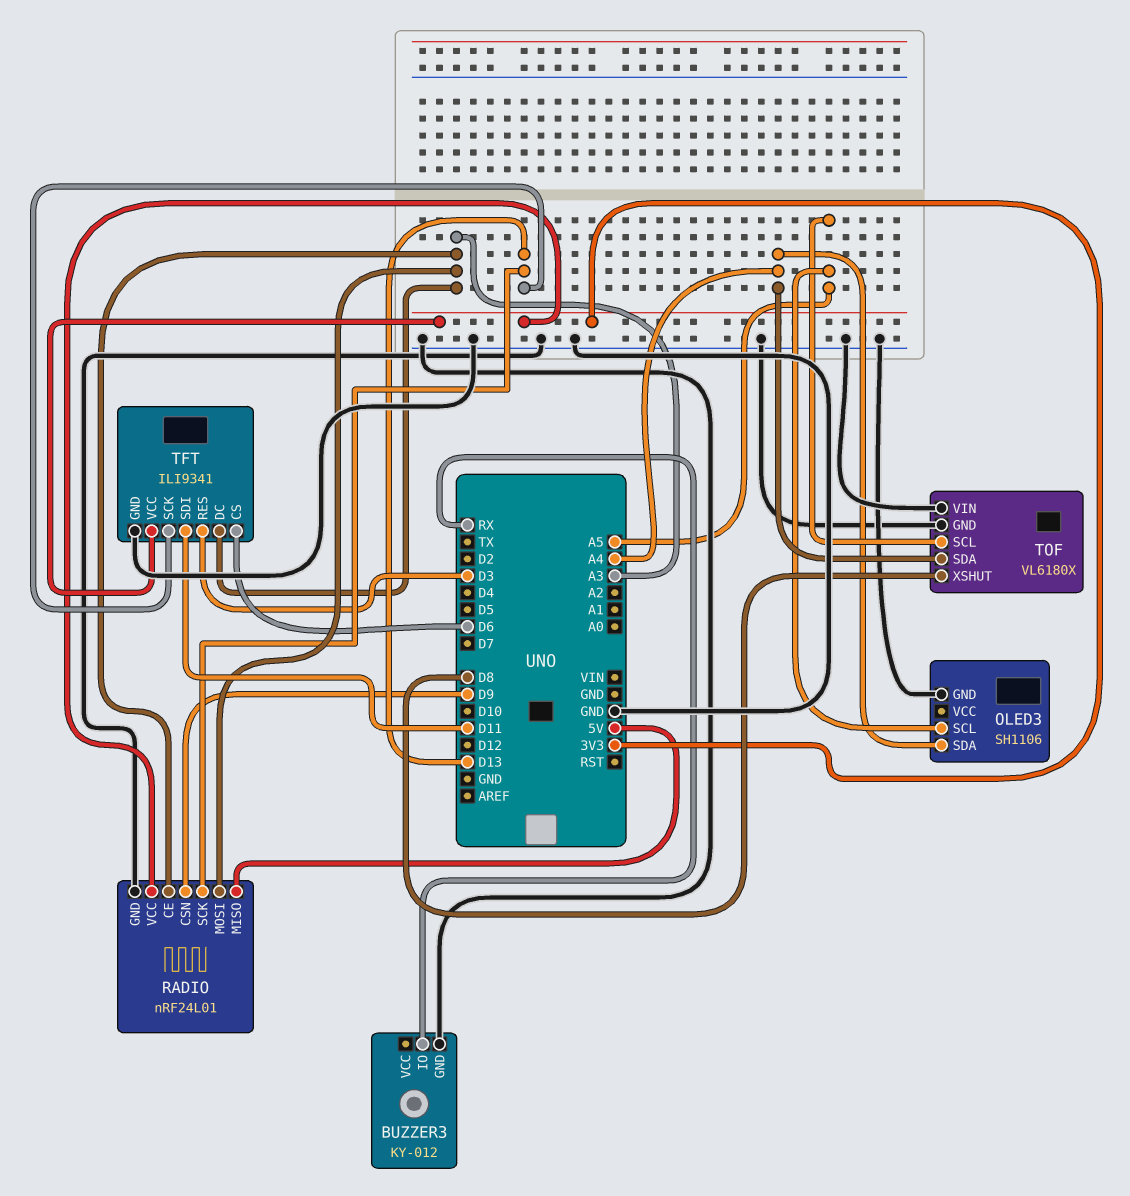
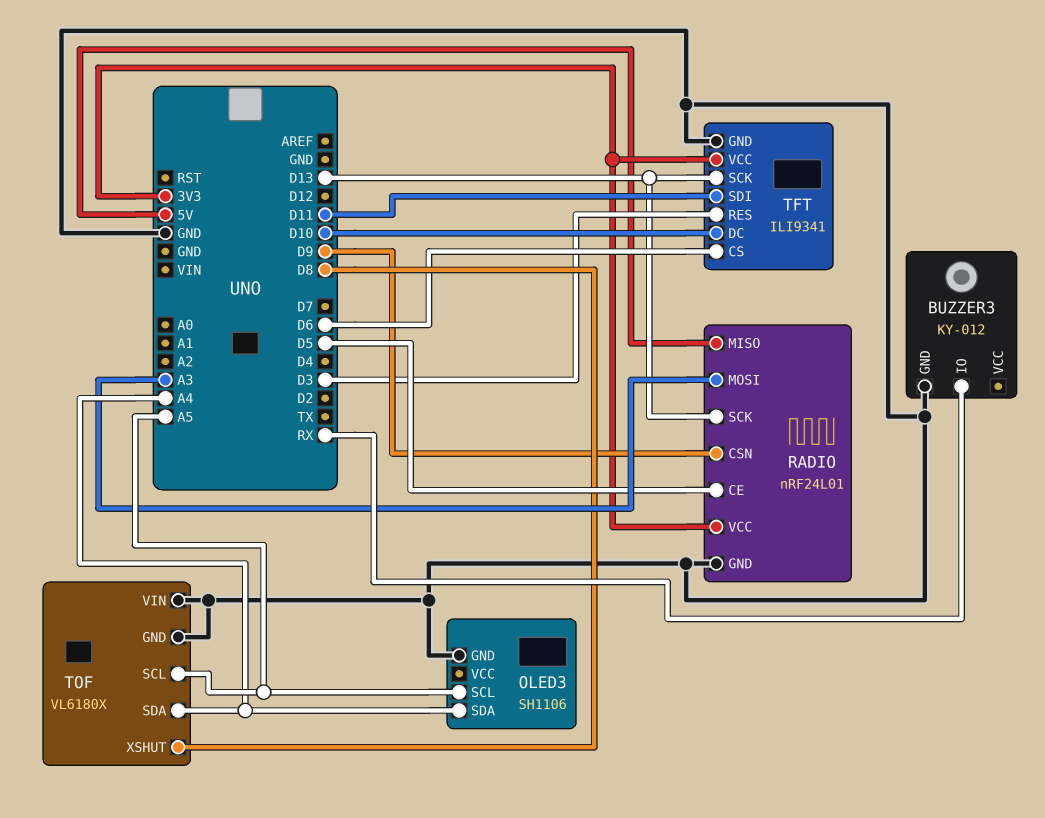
RADIO pin CE: A3 -> D5
TFT pin DC: A3 -> D10

